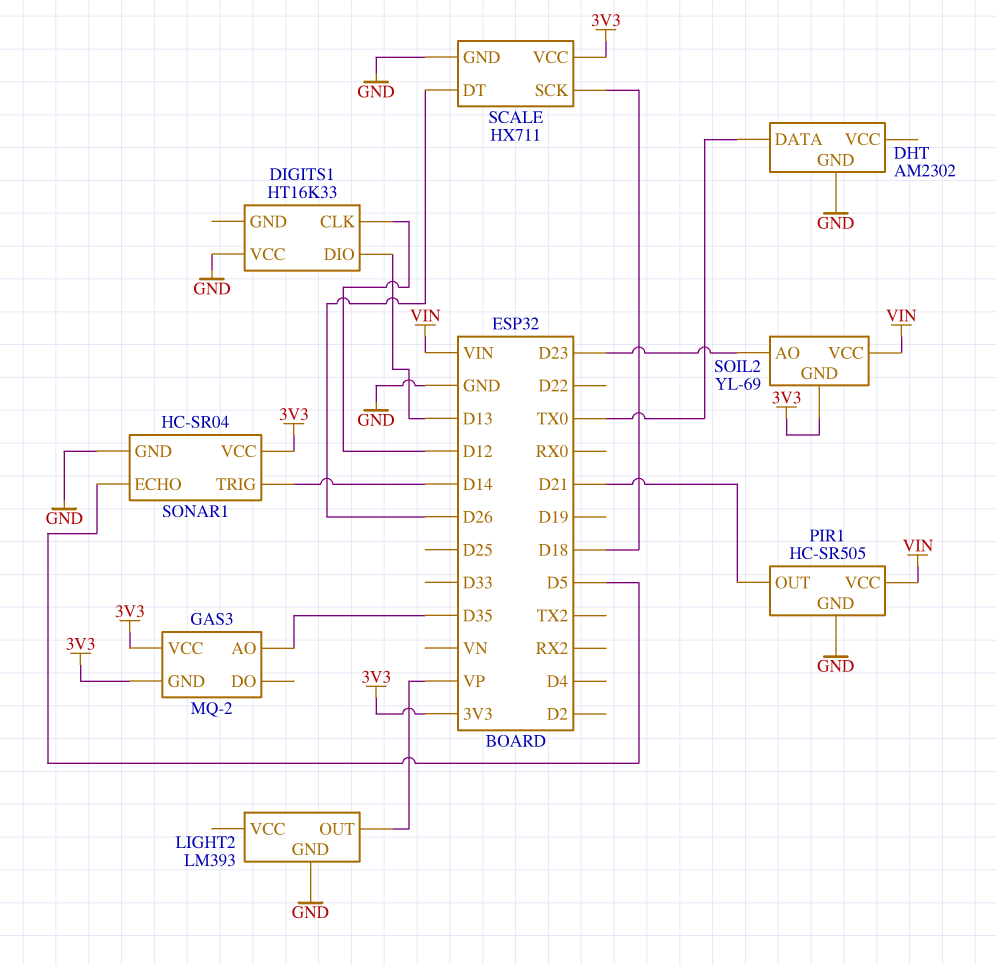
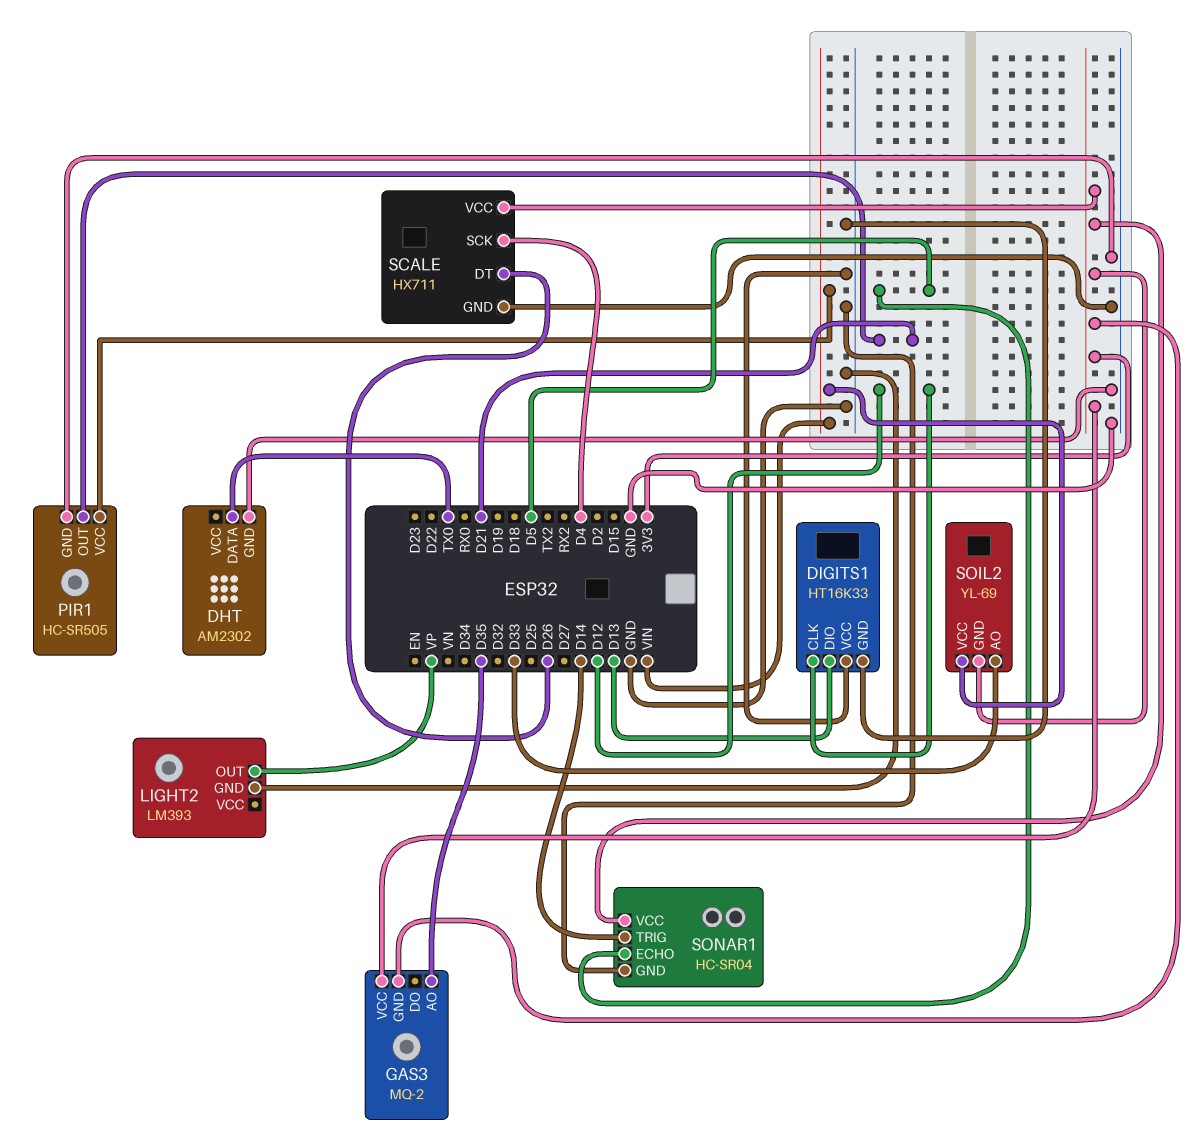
DIGITS1 pin GND: none -> GND
SCALE pin SCK: D18 -> D4
SOIL2 pin AO: D23 -> D33

